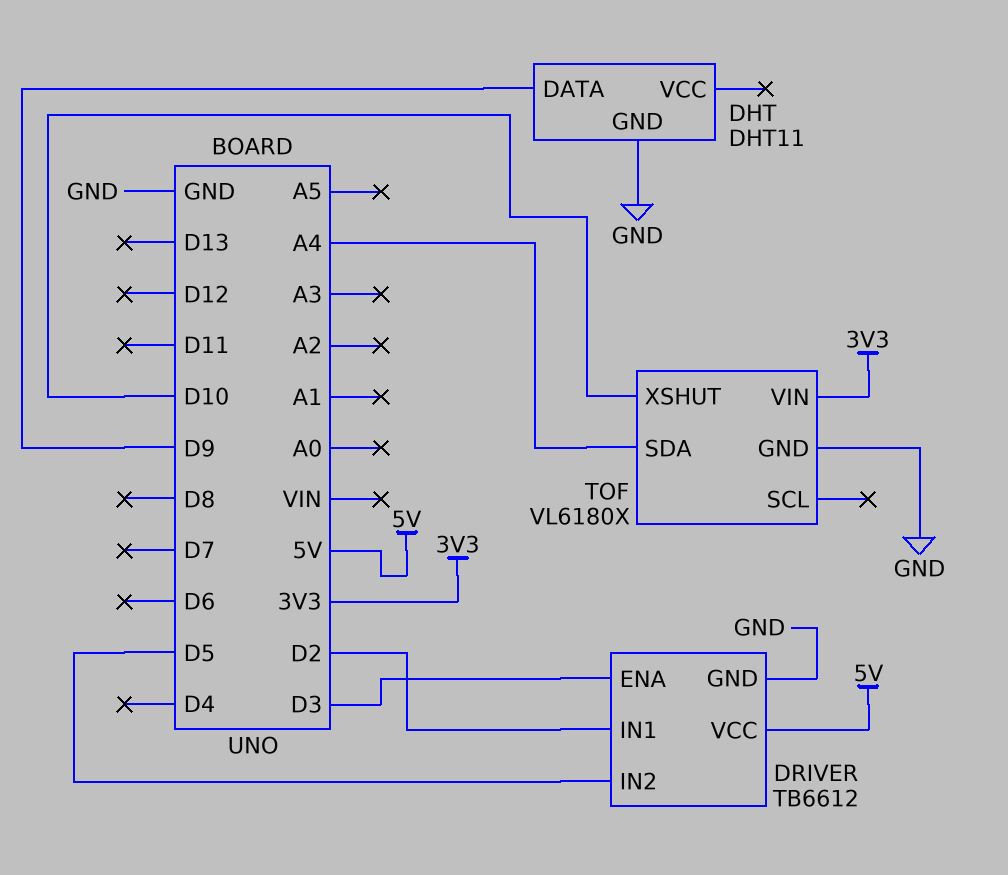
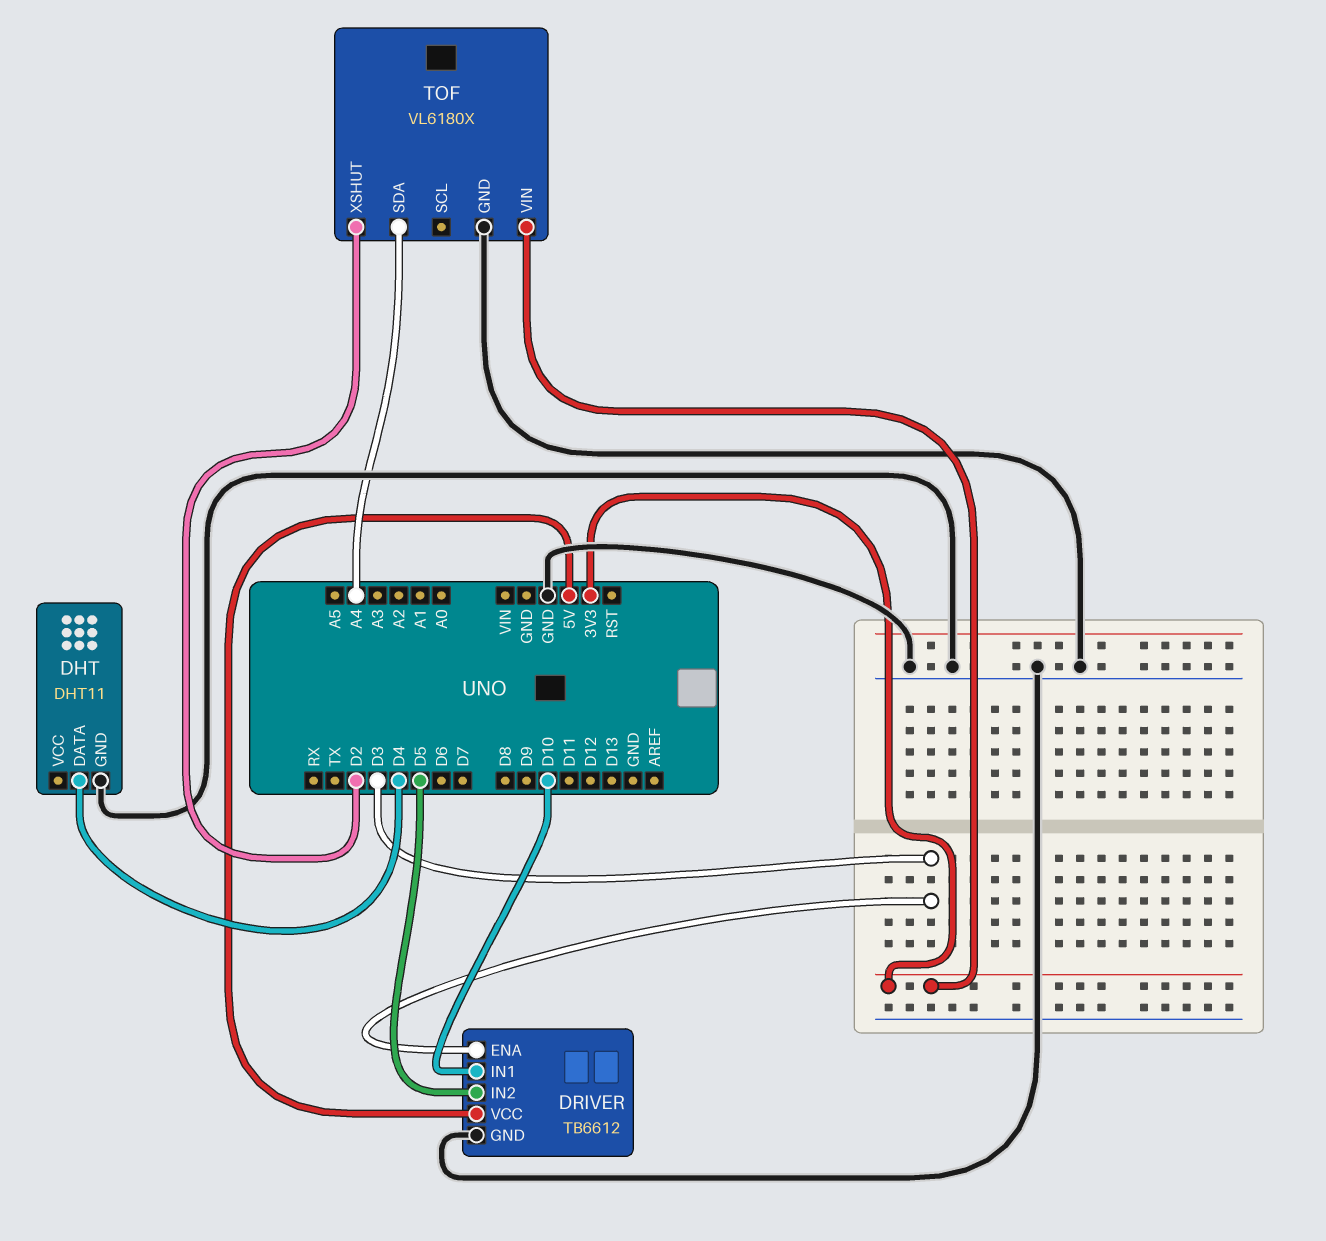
DHT pin DATA: D9 -> D4
DRIVER pin IN1: D2 -> D10
TOF pin XSHUT: D10 -> D2

